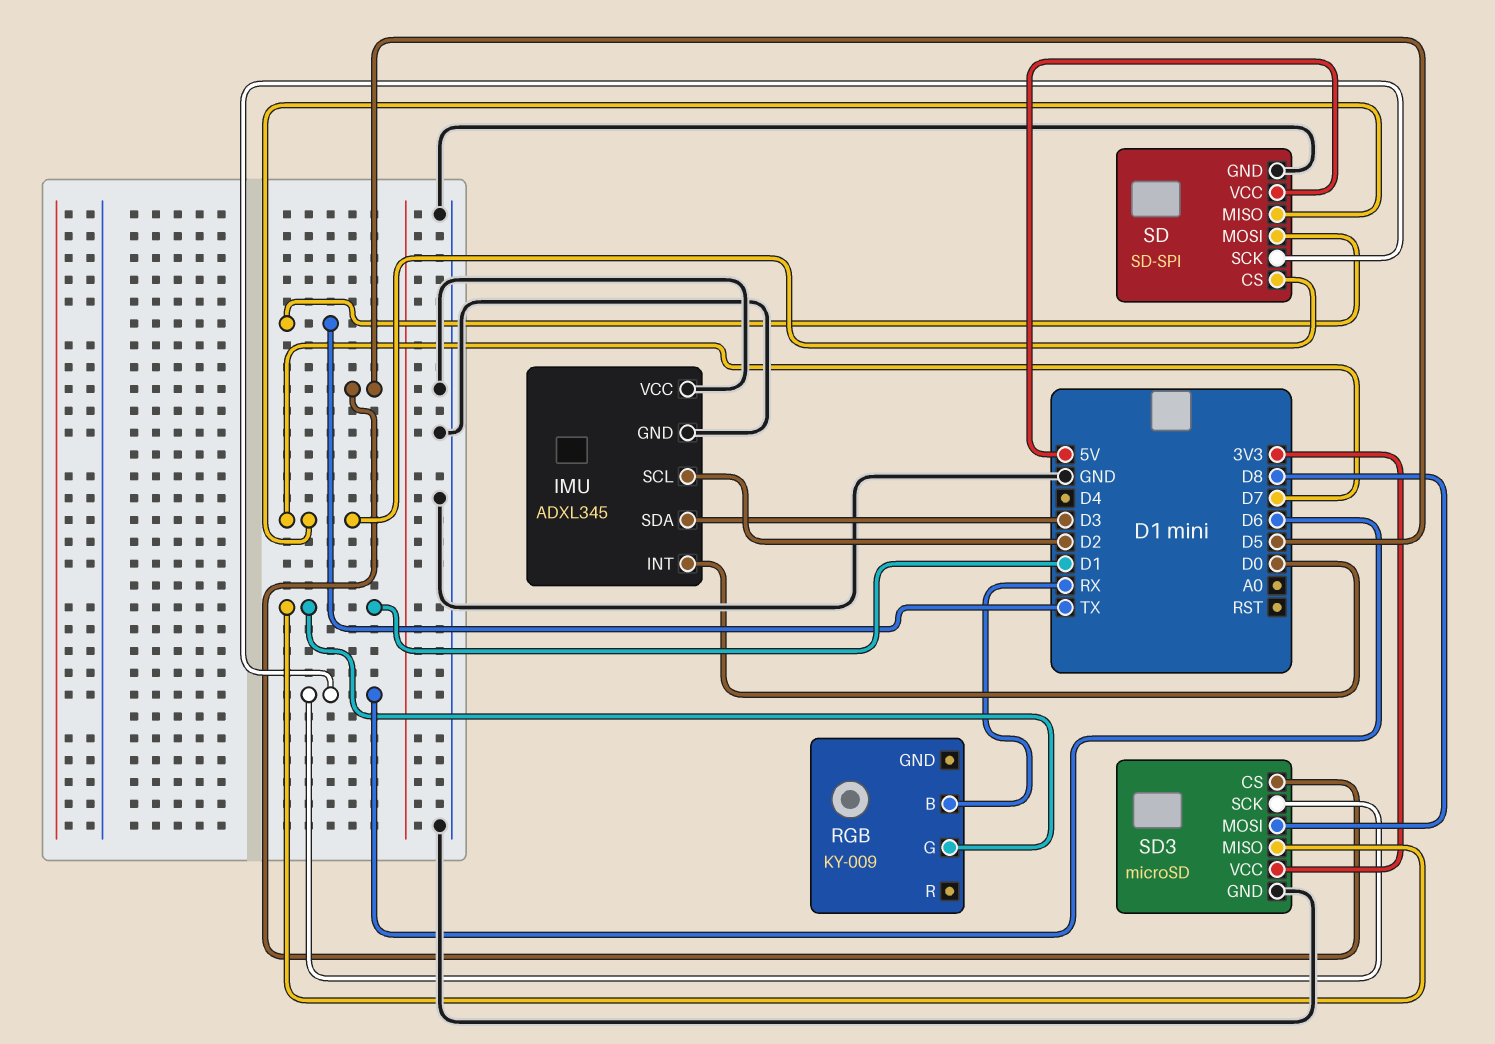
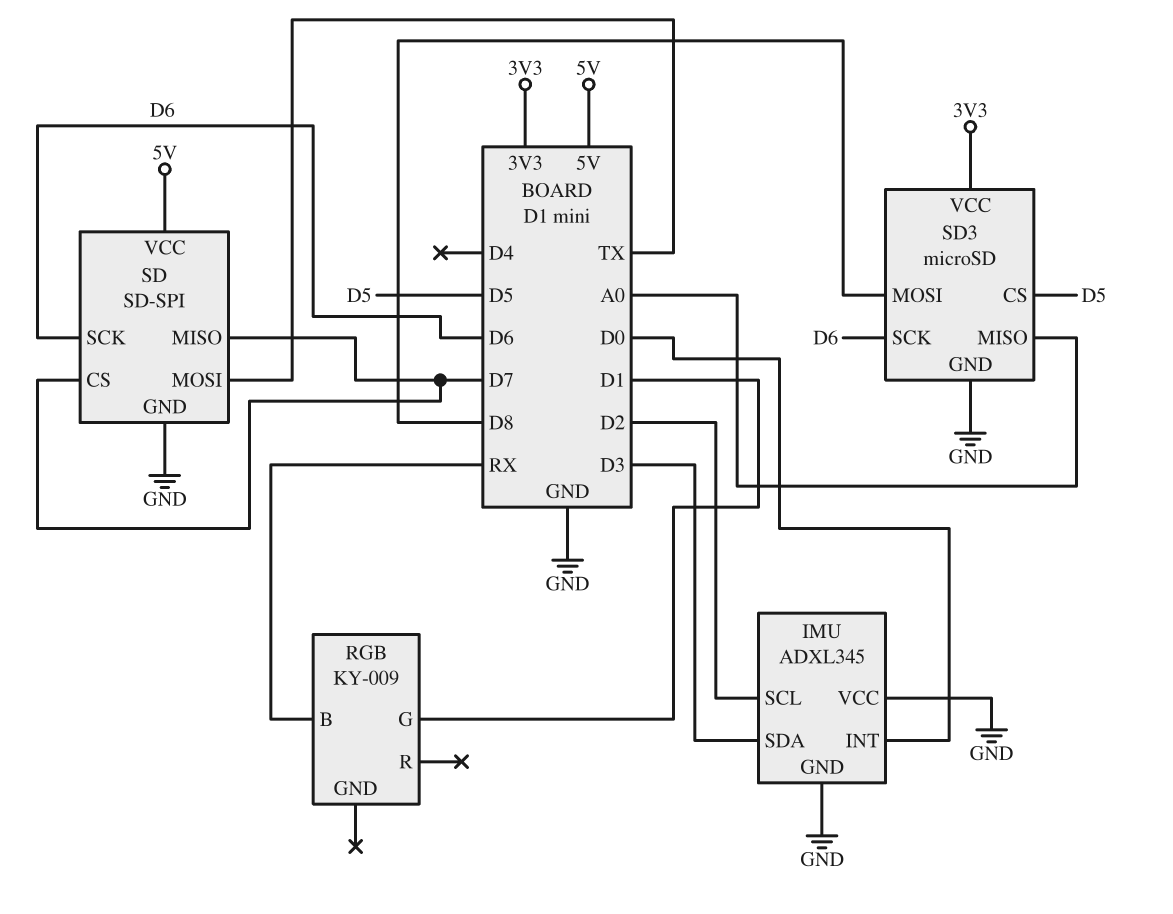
SD3 pin MISO: D1 -> A0

